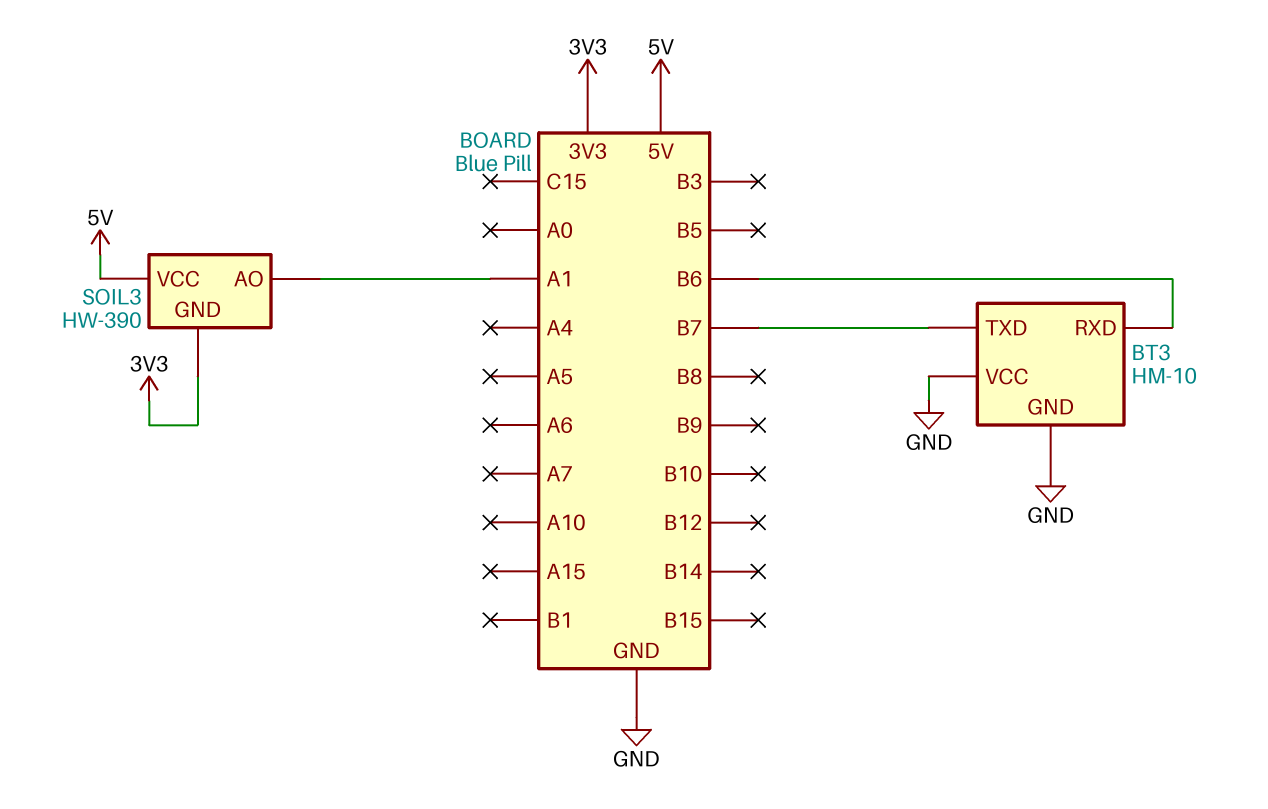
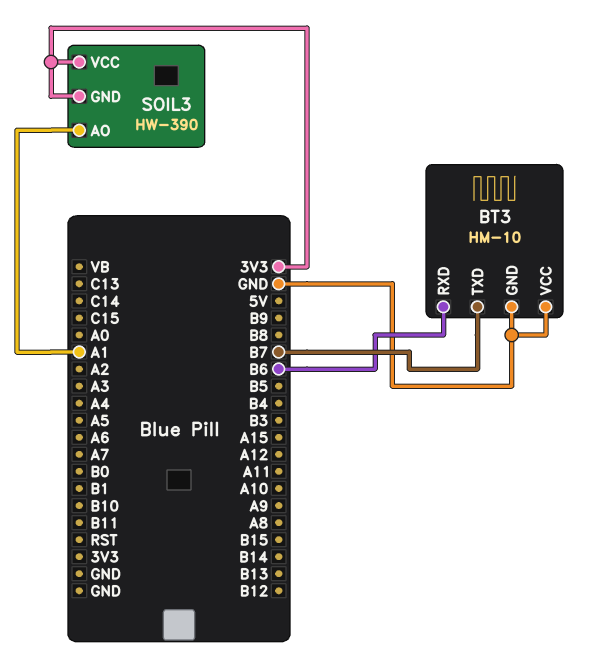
SOIL3 pin VCC: 5V -> 3V3

